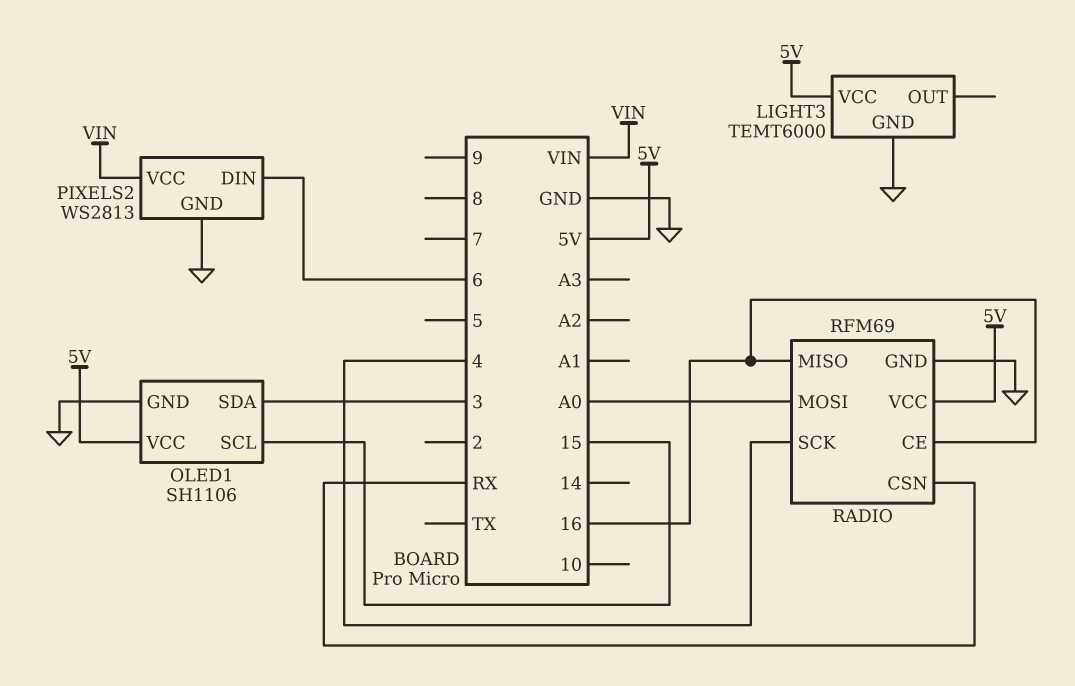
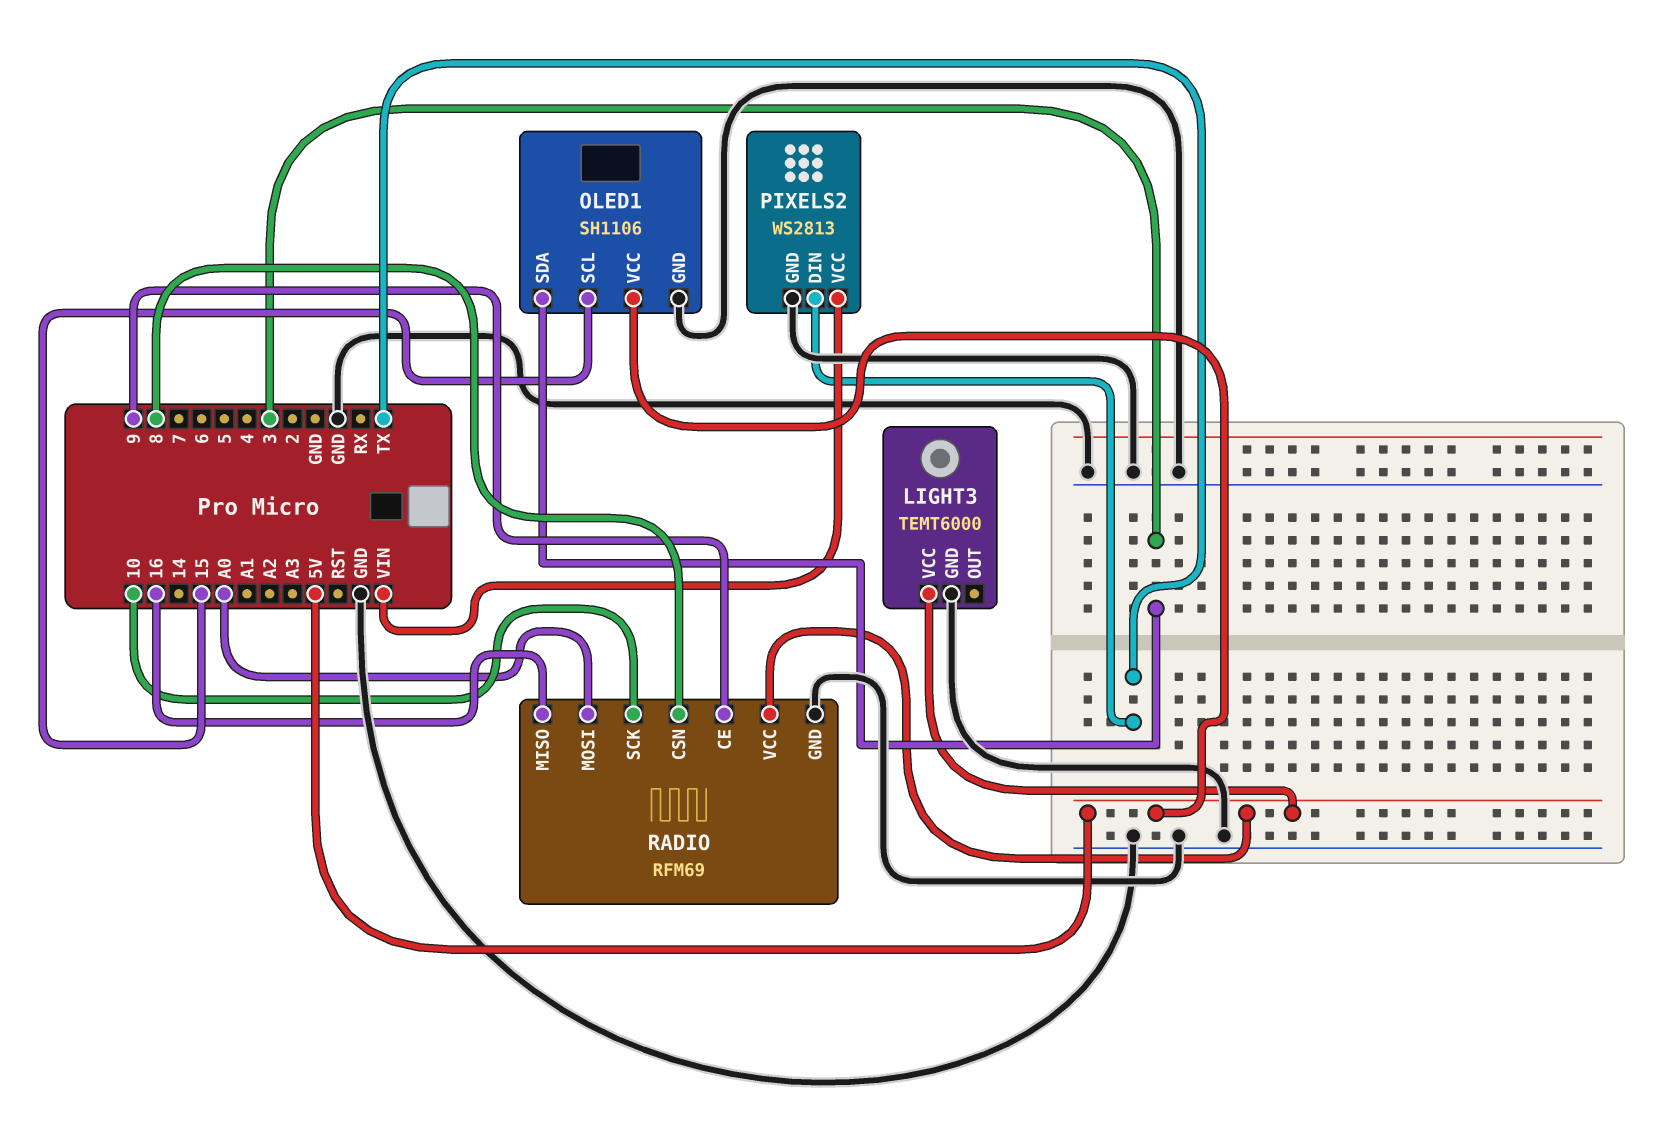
PIXELS2 pin DIN: 6 -> TX
RADIO pin CE: 16 -> 9
RADIO pin CSN: RX -> 8
RADIO pin SCK: 4 -> 10

